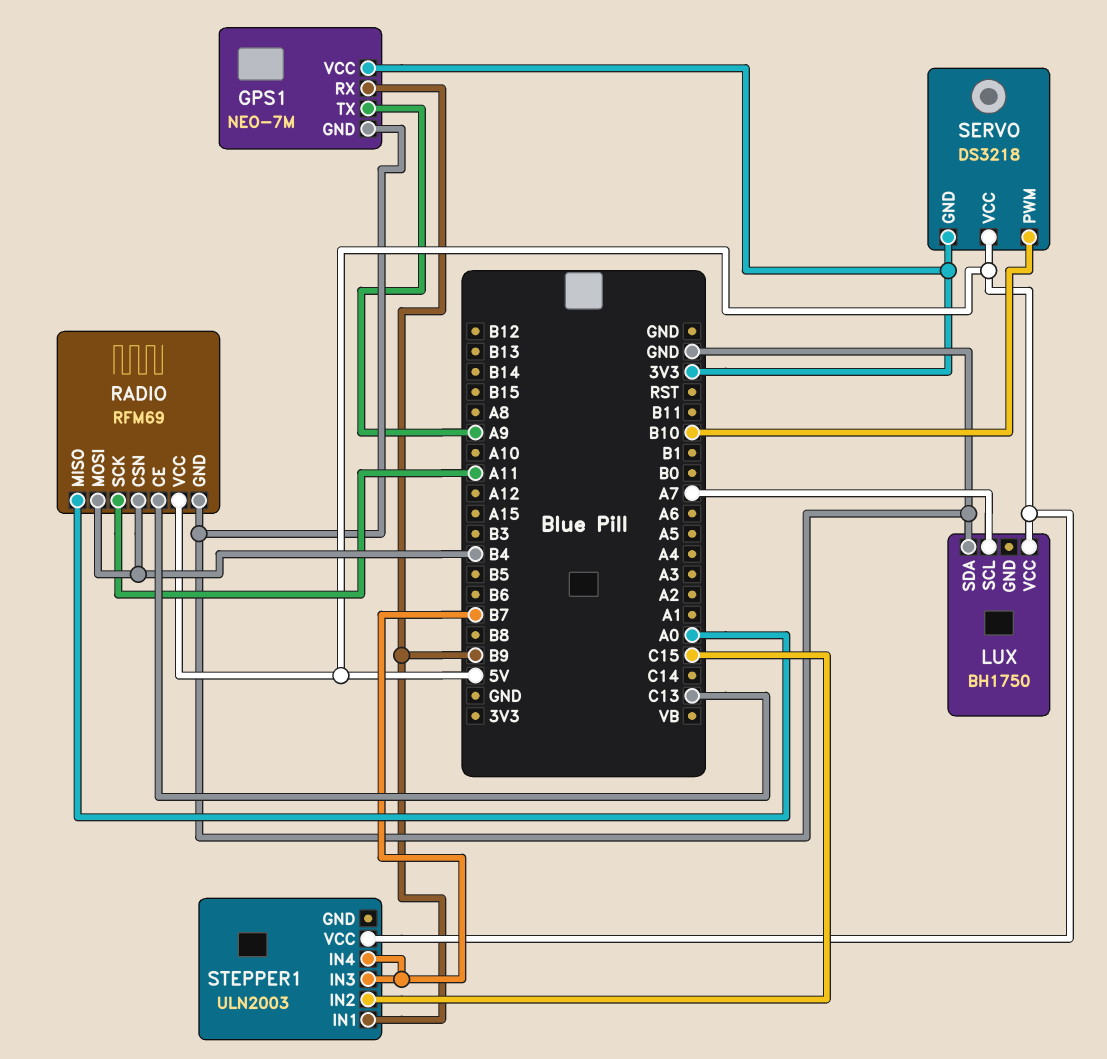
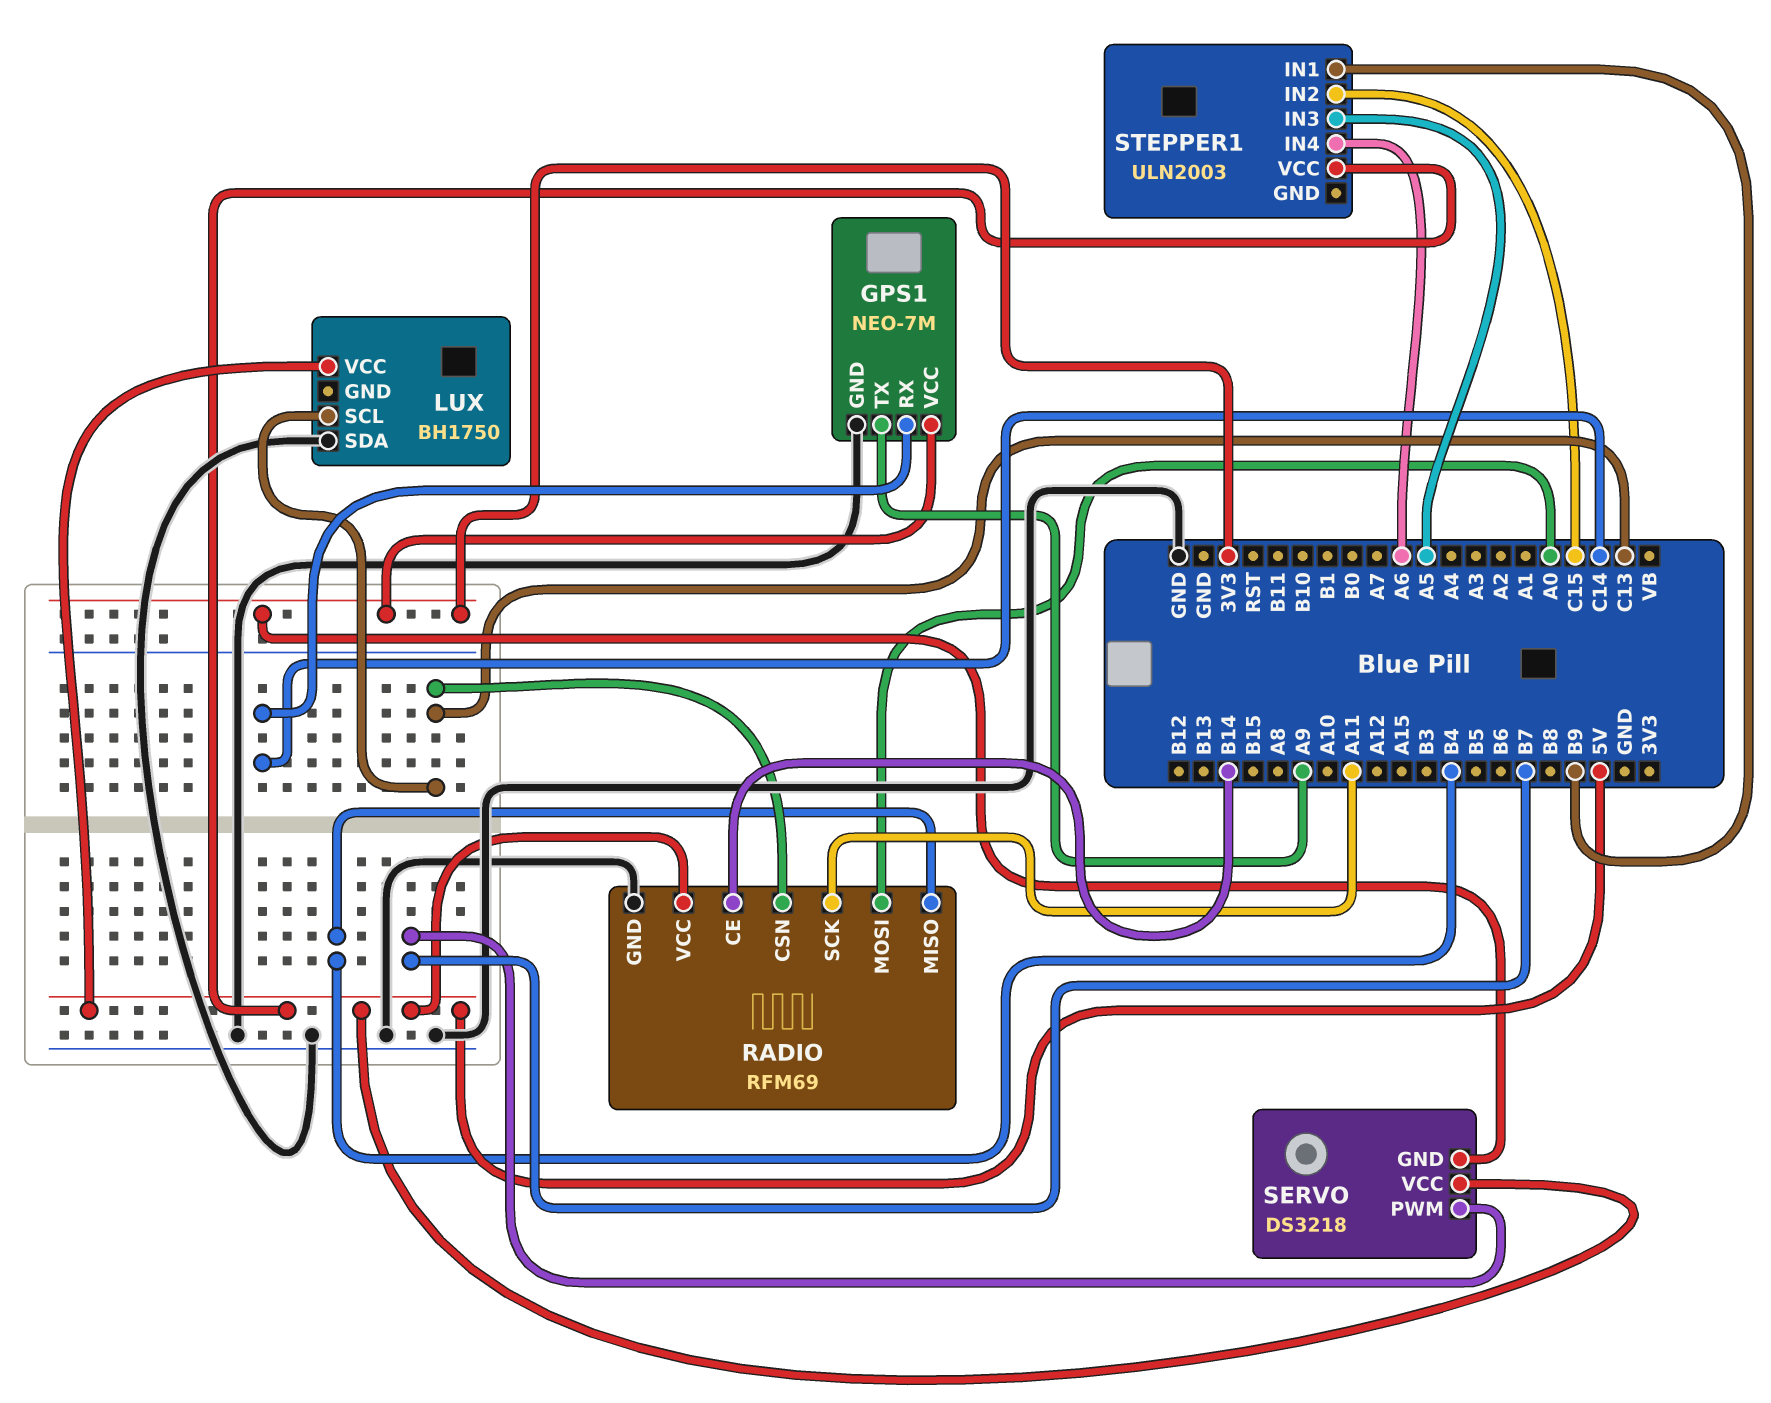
GPS1 pin RX: B9 -> C14
LUX pin SCL: A7 -> C13
RADIO pin CE: C13 -> B14
RADIO pin CSN: B4 -> C13
RADIO pin MISO: A0 -> B4
RADIO pin MOSI: B4 -> A0
SERVO pin PWM: B10 -> B7
STEPPER1 pin IN3: B7 -> A5
STEPPER1 pin IN4: B7 -> A6

